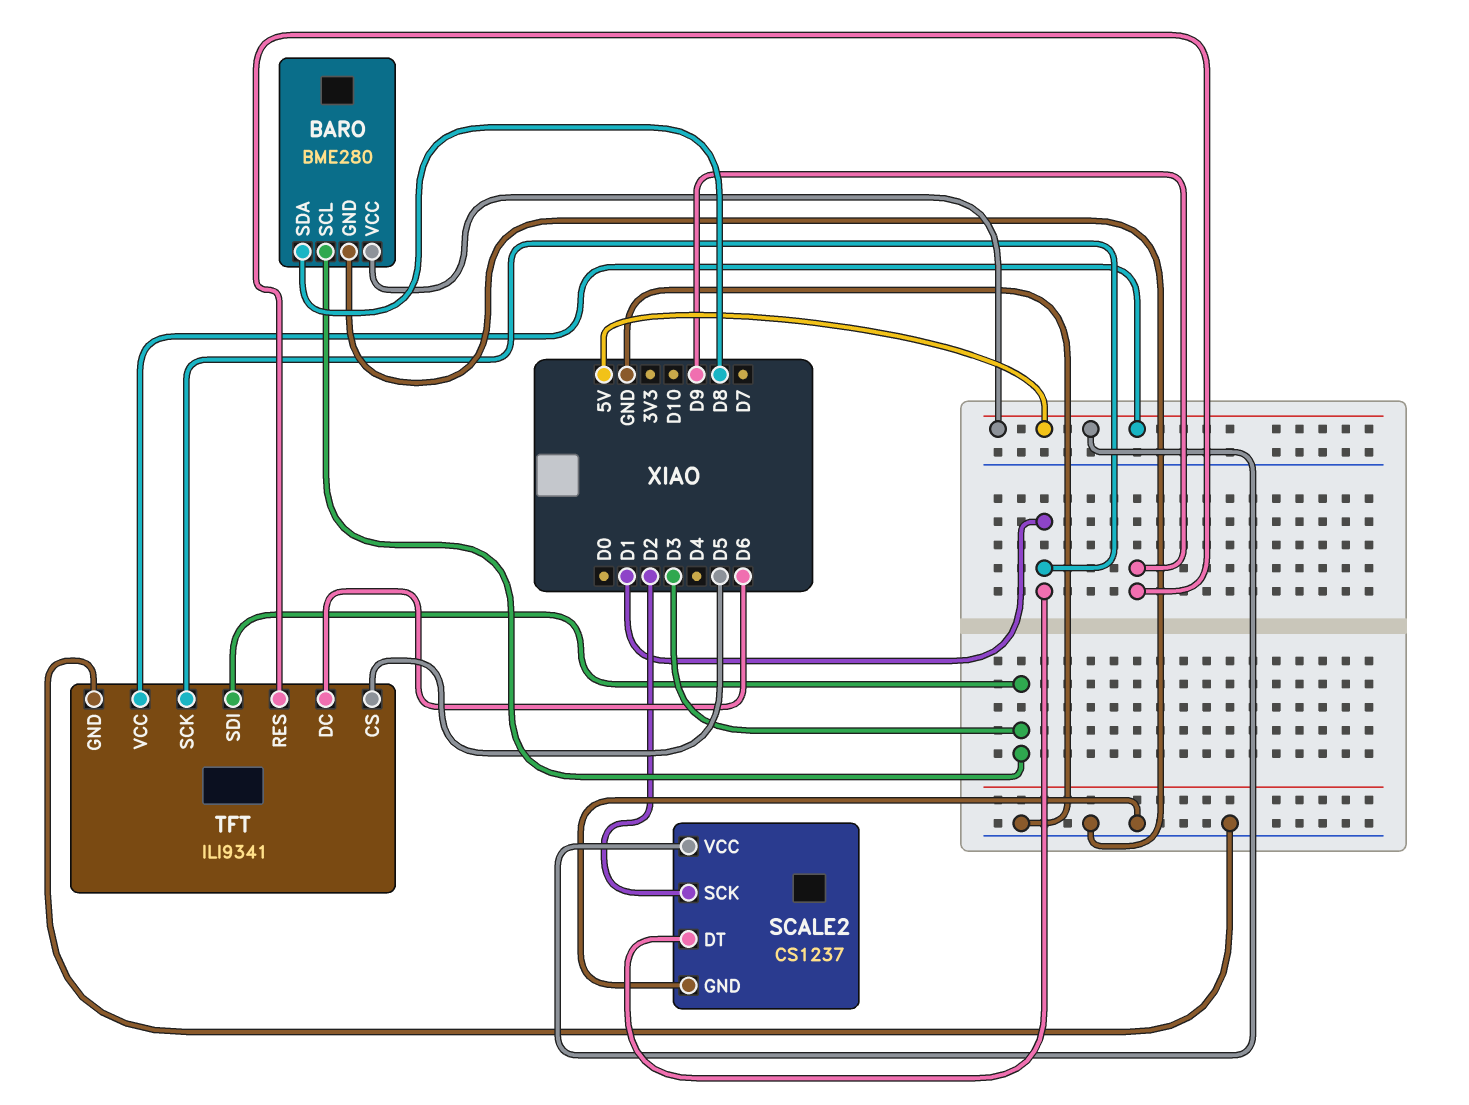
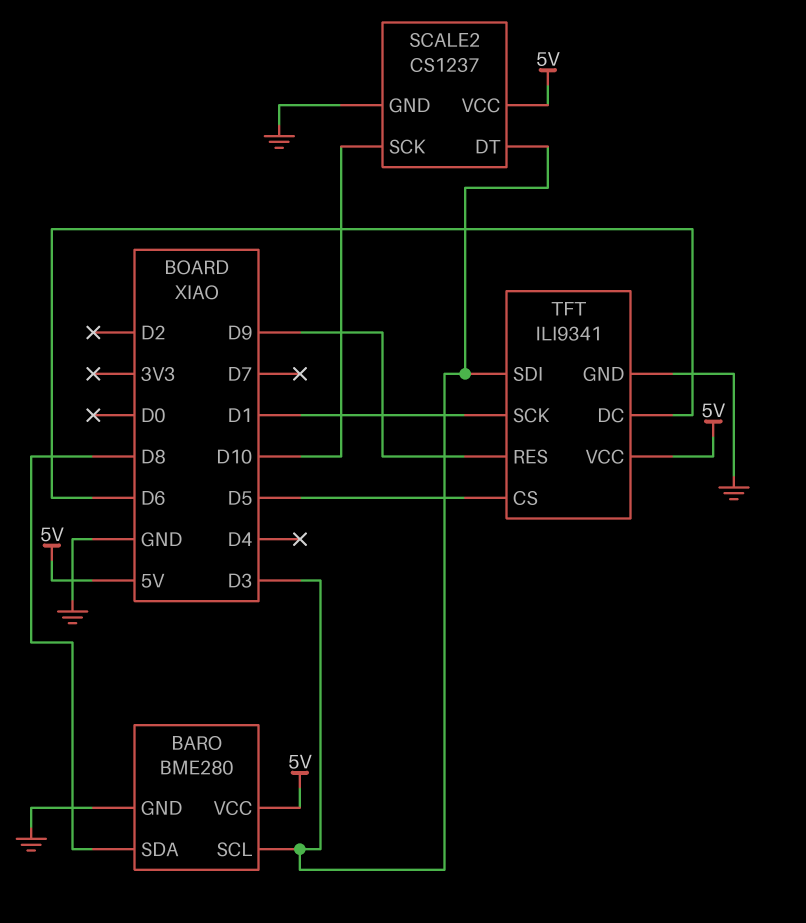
SCALE2 pin DT: D1 -> D3
SCALE2 pin SCK: D2 -> D10

